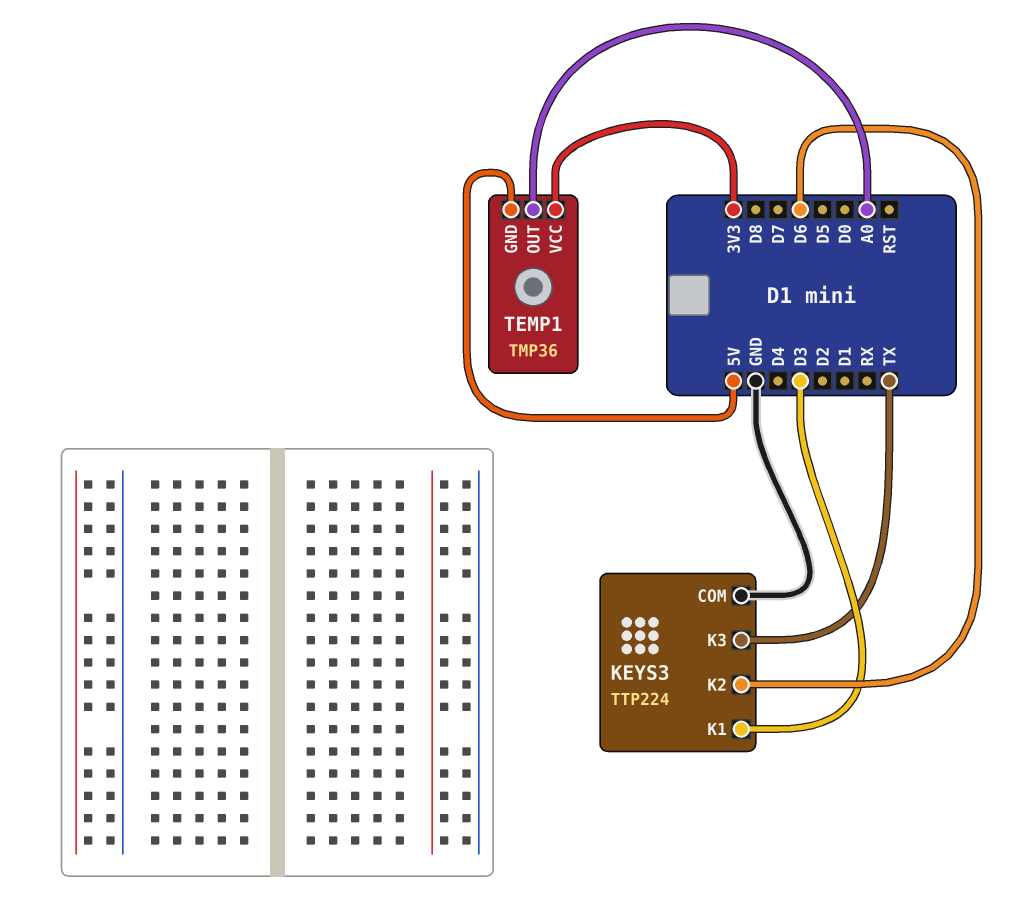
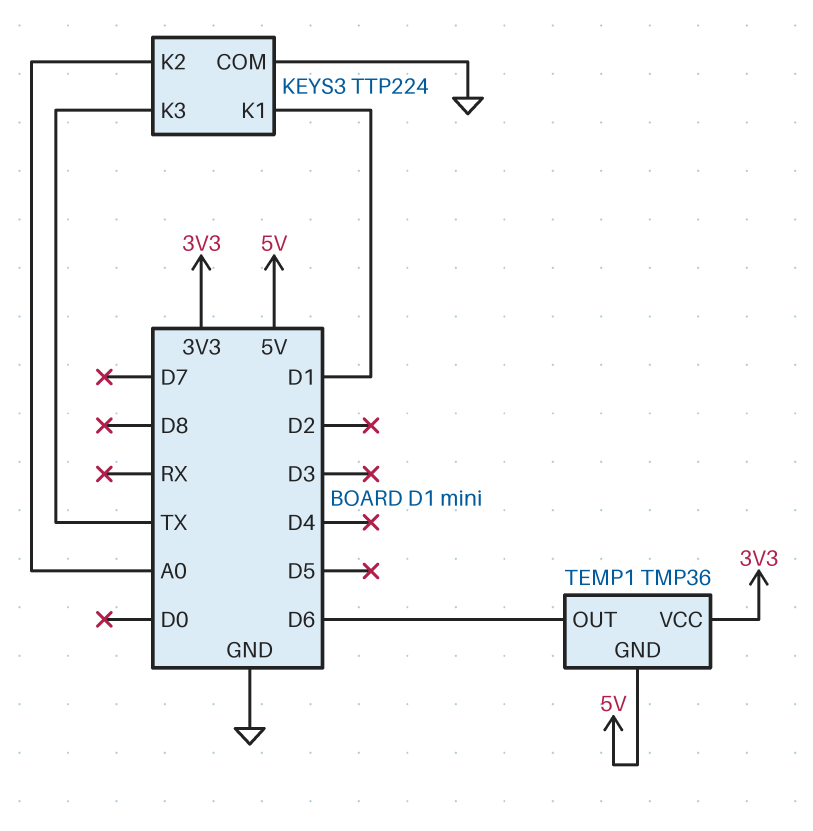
KEYS3 pin K1: D3 -> D1
KEYS3 pin K2: D6 -> A0
TEMP1 pin OUT: A0 -> D6

